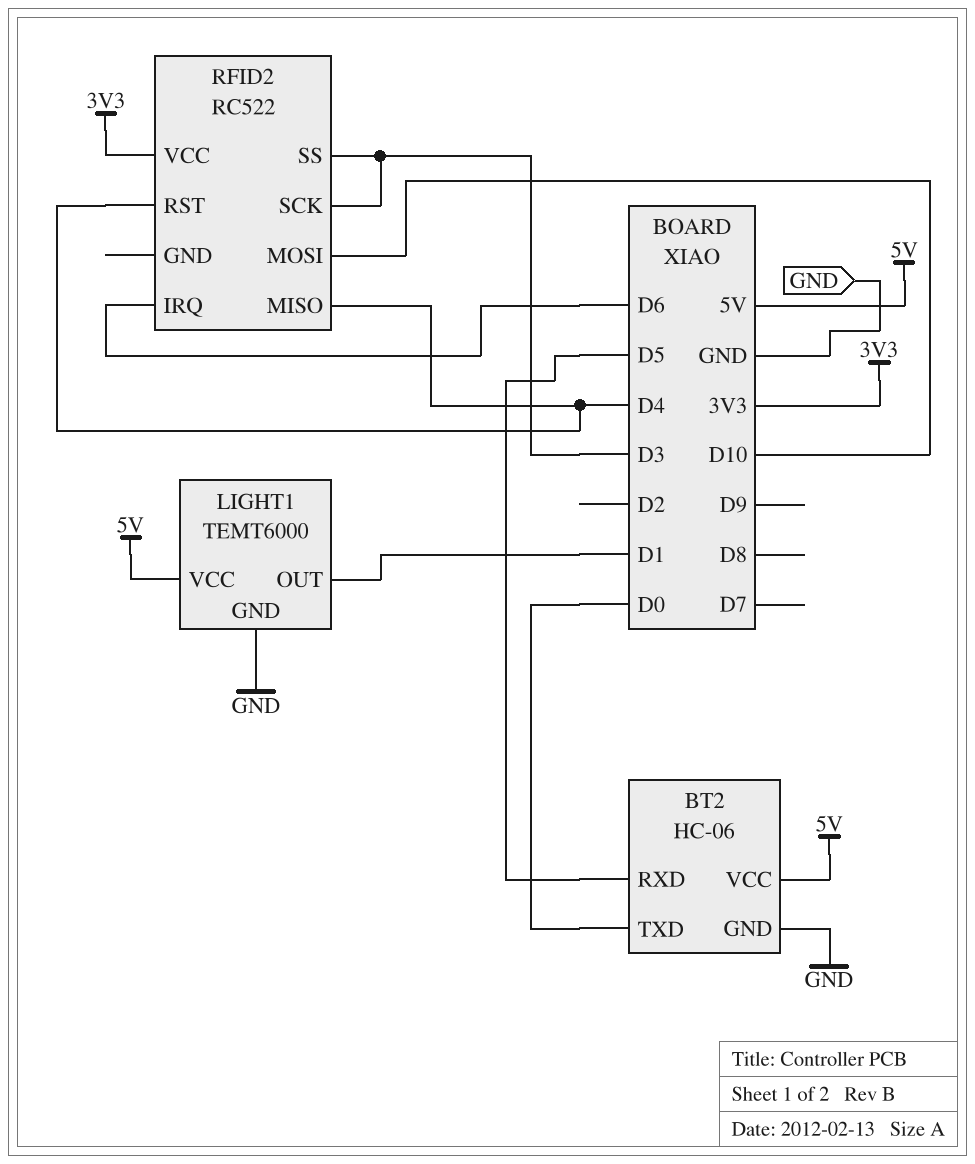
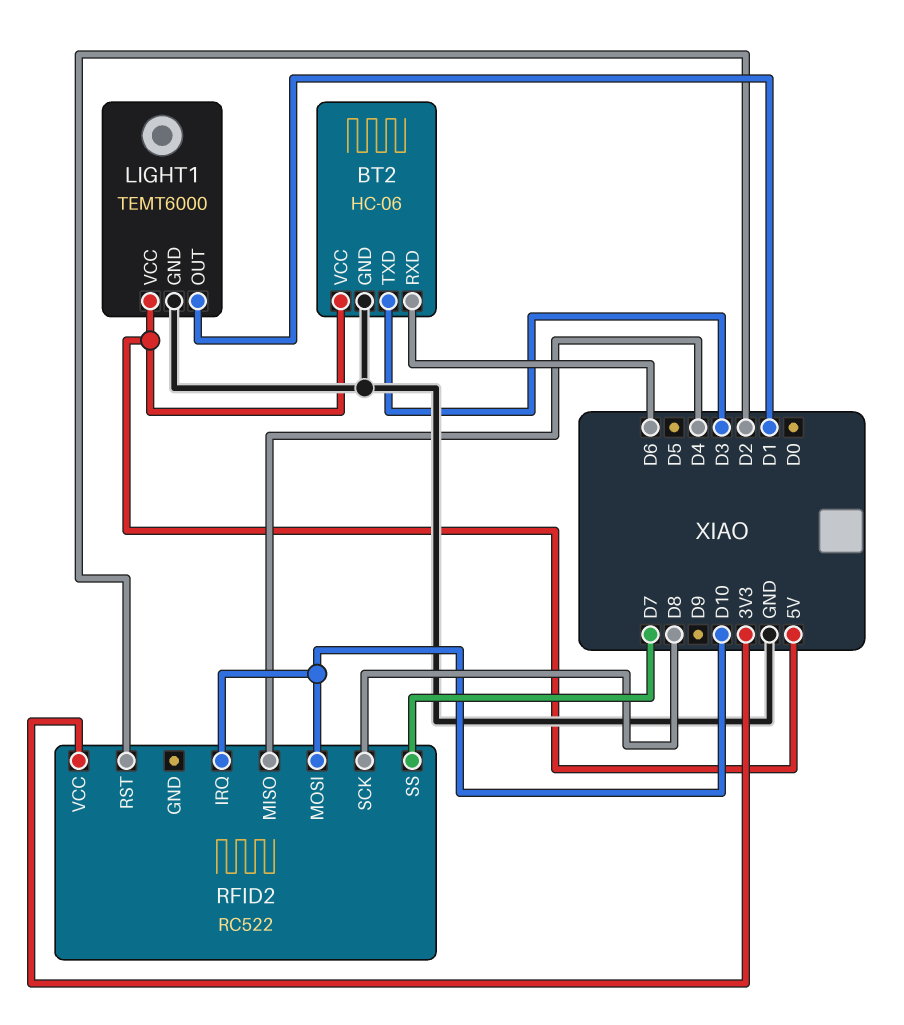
BT2 pin RXD: D5 -> D6
BT2 pin TXD: D0 -> D3
RFID2 pin IRQ: D6 -> D10
RFID2 pin RST: D4 -> D2
RFID2 pin SCK: D3 -> D8
RFID2 pin SS: D3 -> D7

